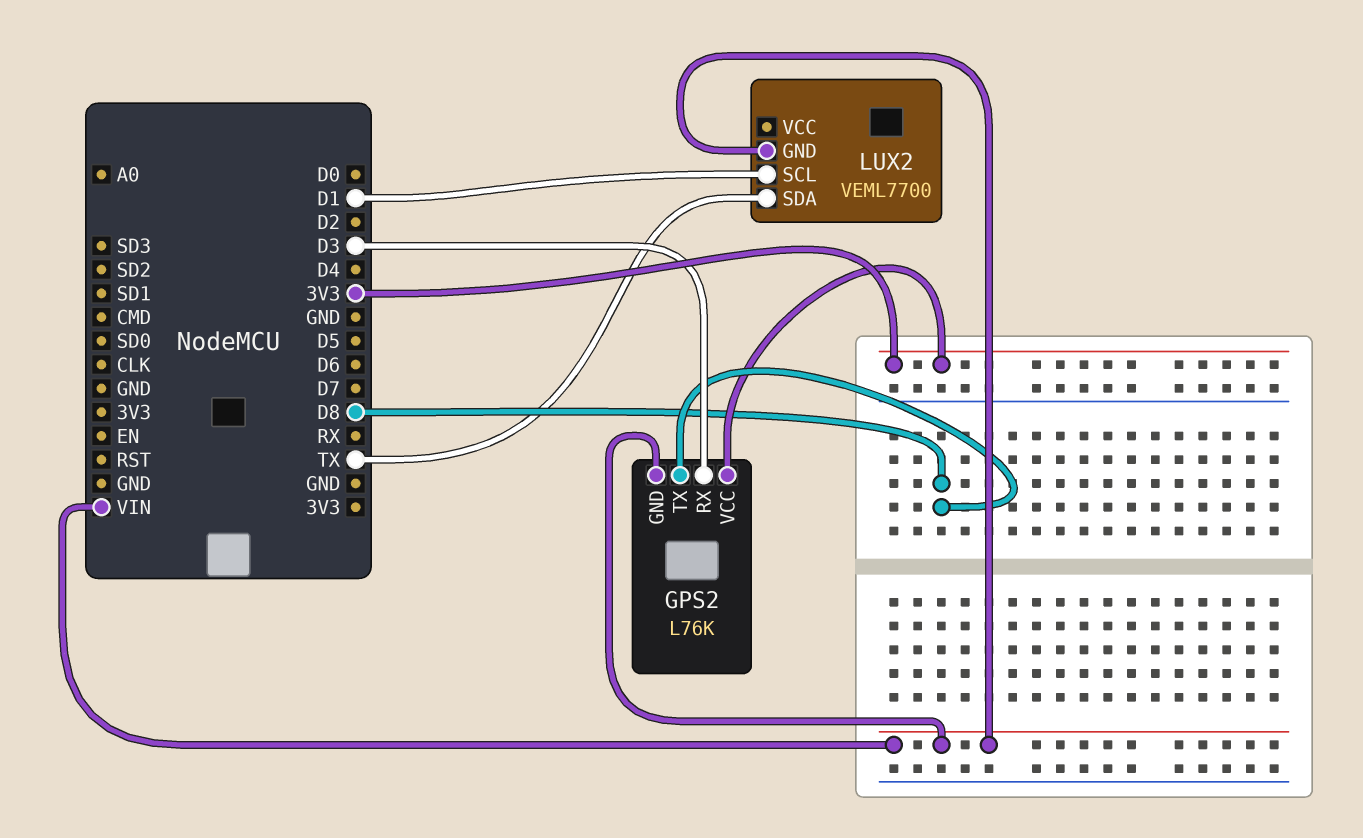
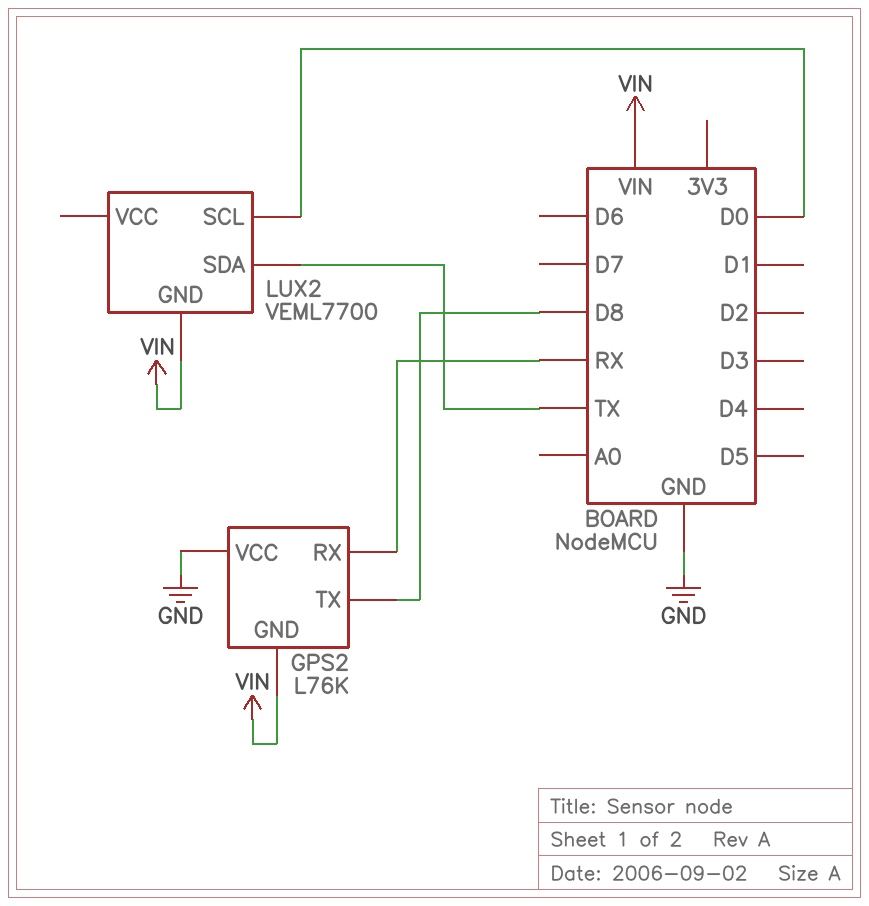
GPS2 pin RX: D3 -> RX
GPS2 pin VCC: 3V3 -> GND
LUX2 pin SCL: D1 -> D0

